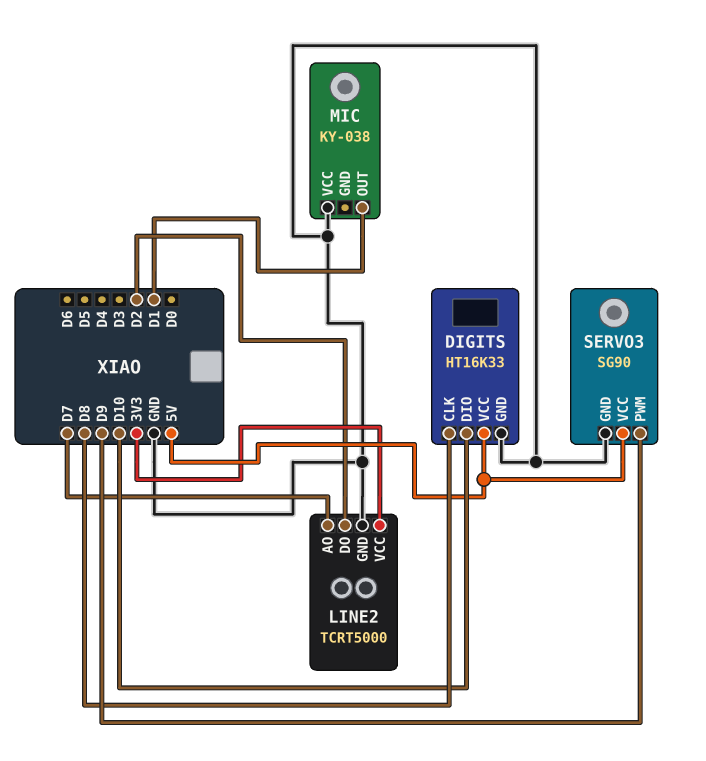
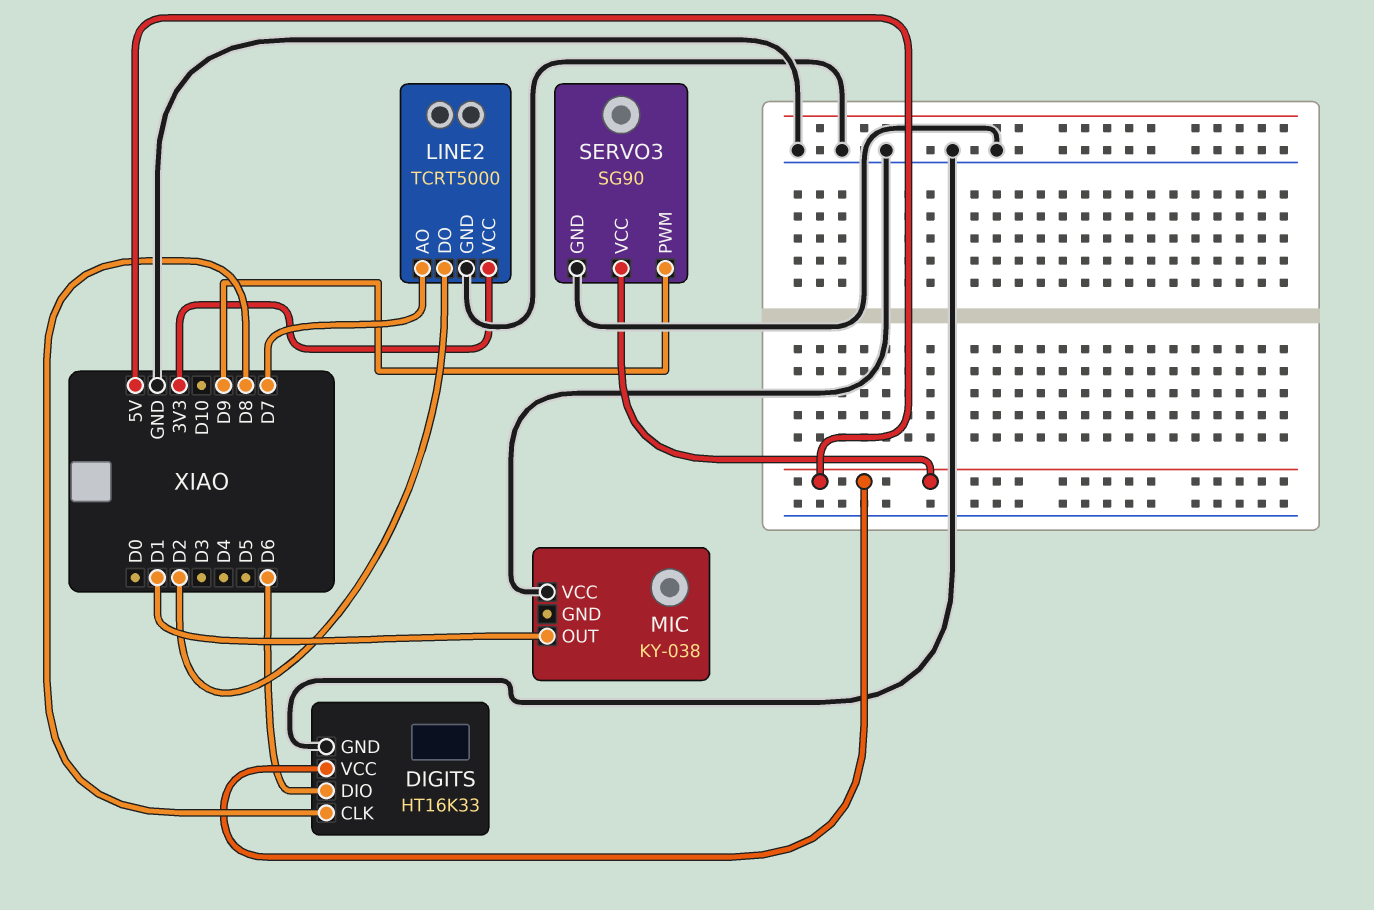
DIGITS pin DIO: D10 -> D6

